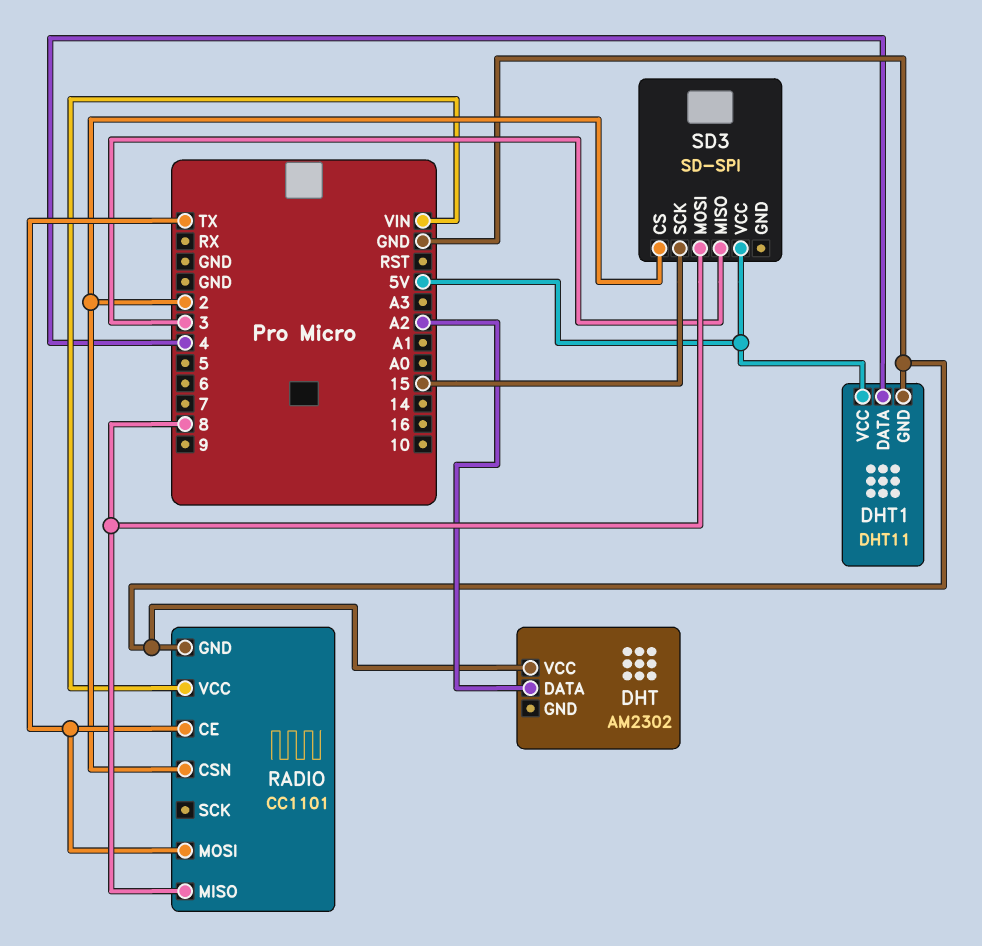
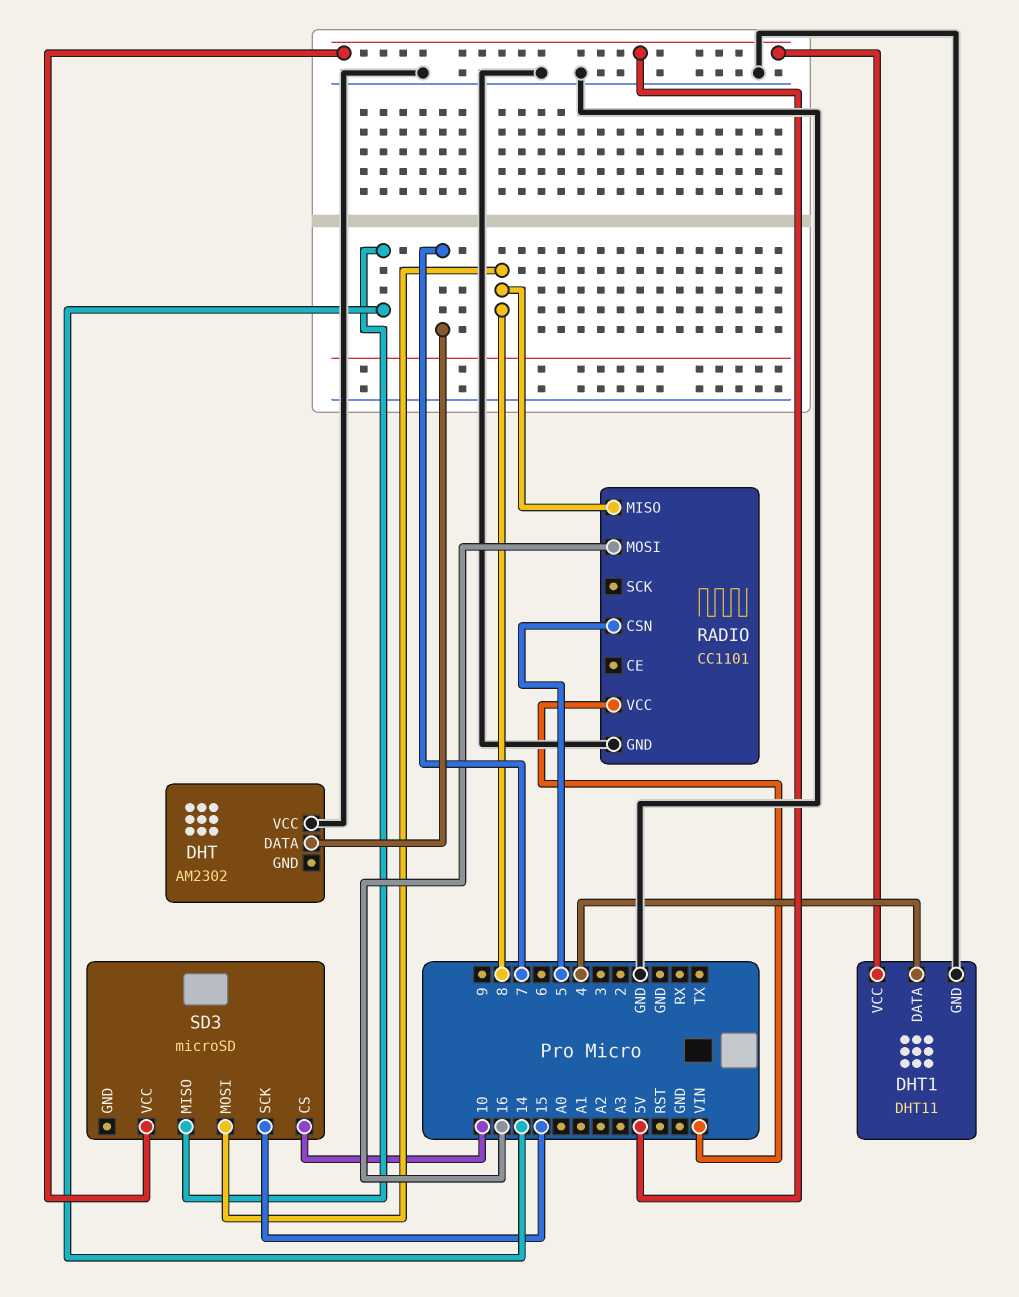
DHT pin DATA: A2 -> 7
RADIO pin CE: TX -> none
RADIO pin CSN: 2 -> 5
RADIO pin MOSI: TX -> 16
SD3: SD-SPI -> microSD
SD3 pin CS: 2 -> 10
SD3 pin MISO: 3 -> 14

